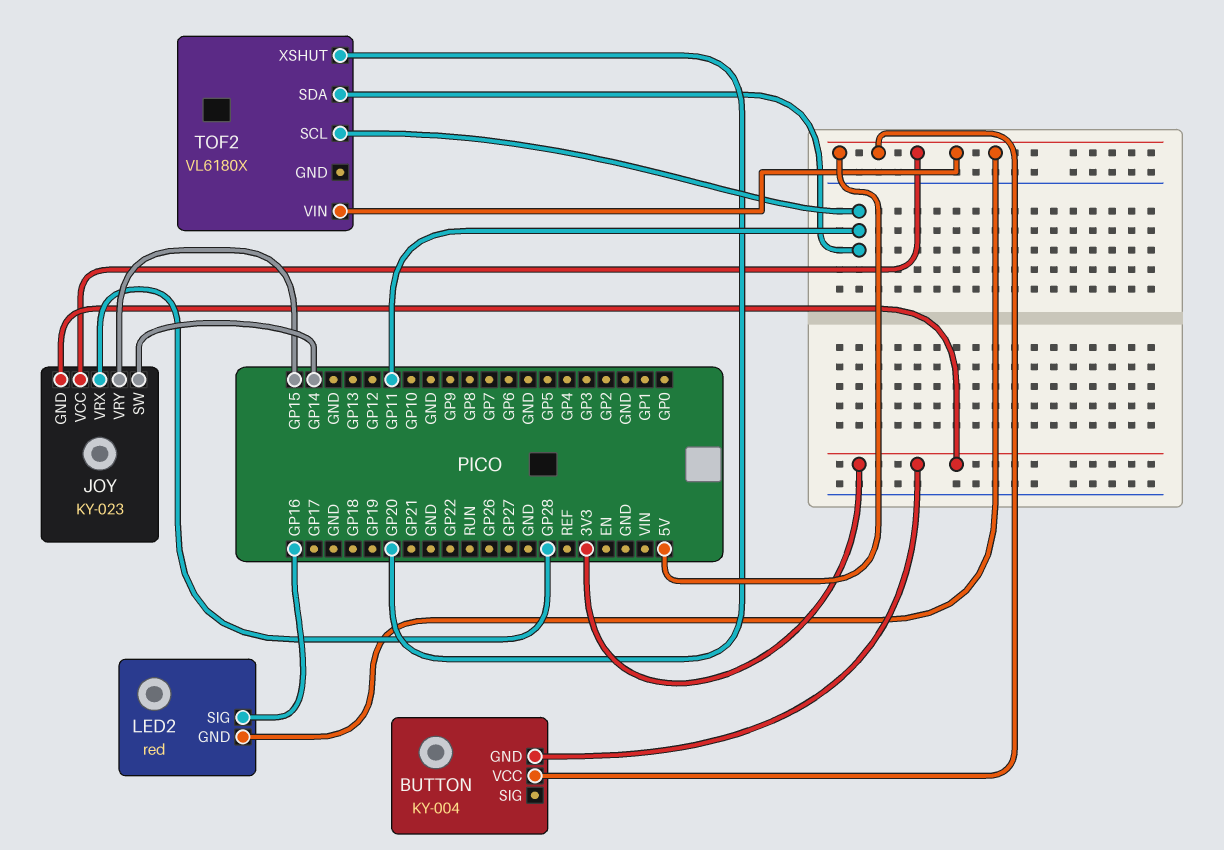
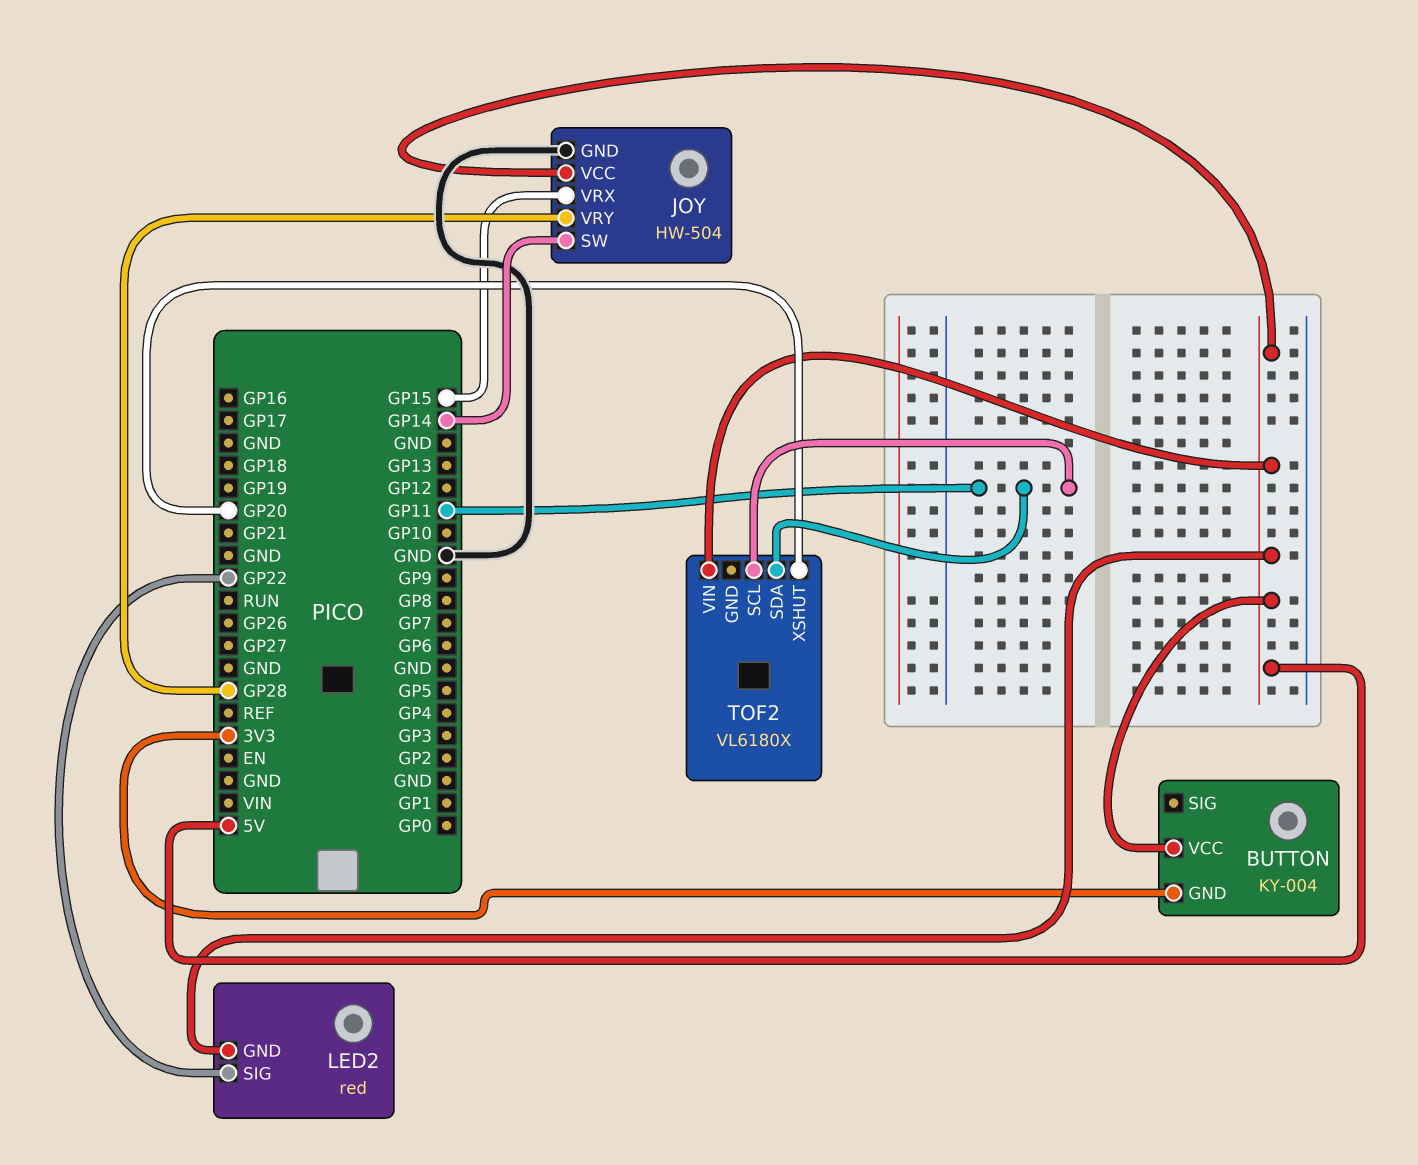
JOY: KY-023 -> HW-504
JOY pin GND: 3V3 -> GND
JOY pin VRX: GP28 -> GP15
JOY pin VRY: GP15 -> GP28
LED2 pin SIG: GP16 -> GP22

